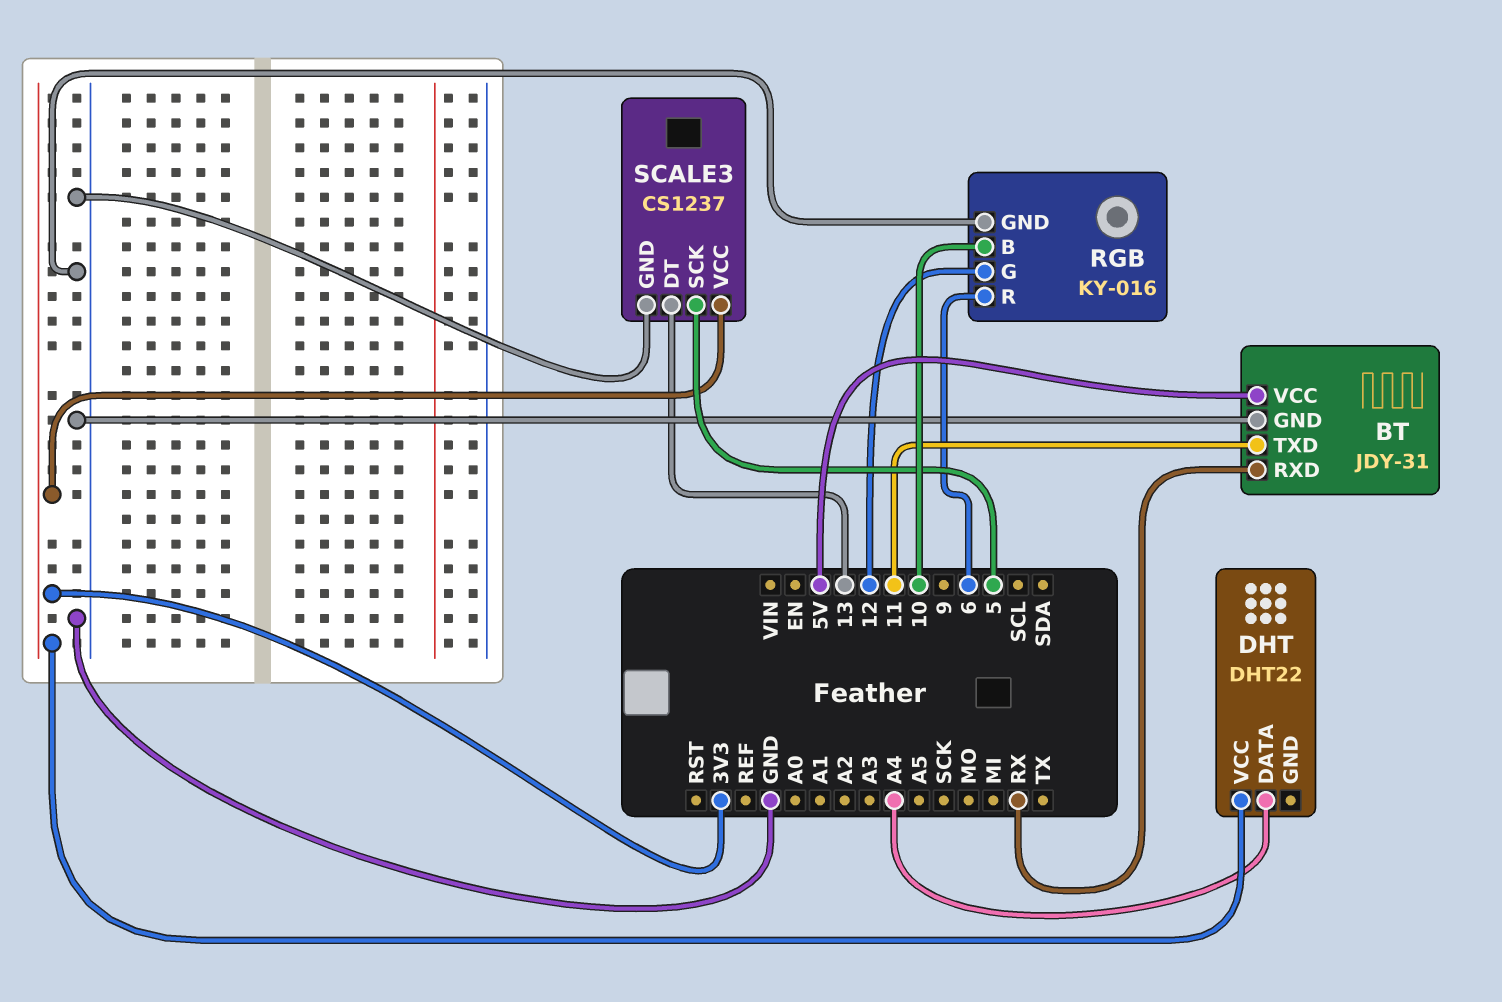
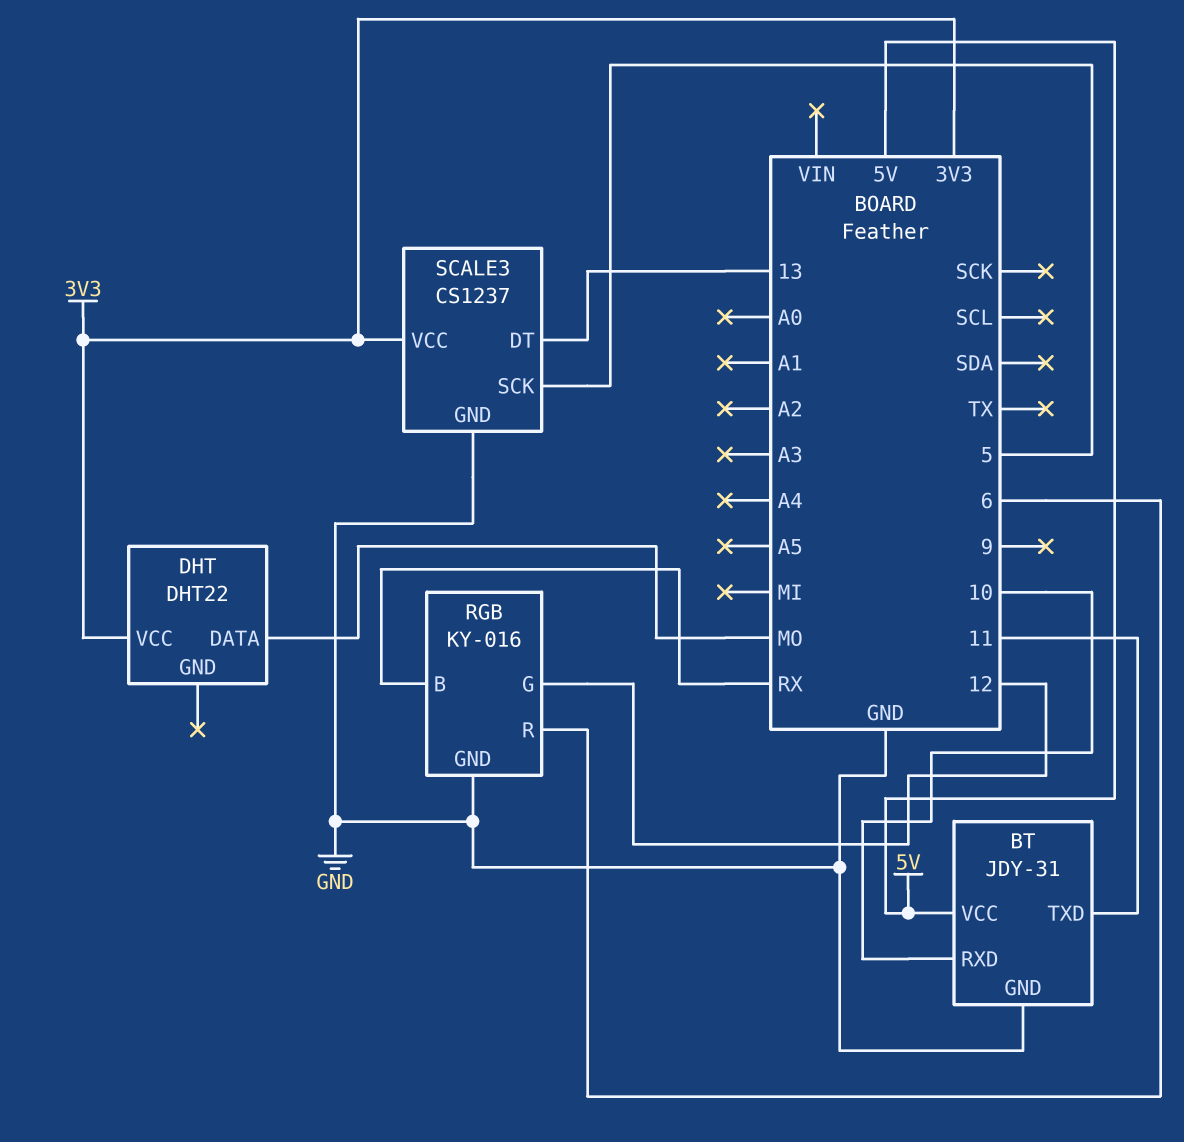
BT pin RXD: RX -> 10
DHT pin DATA: A4 -> MO
RGB pin B: 10 -> RX

